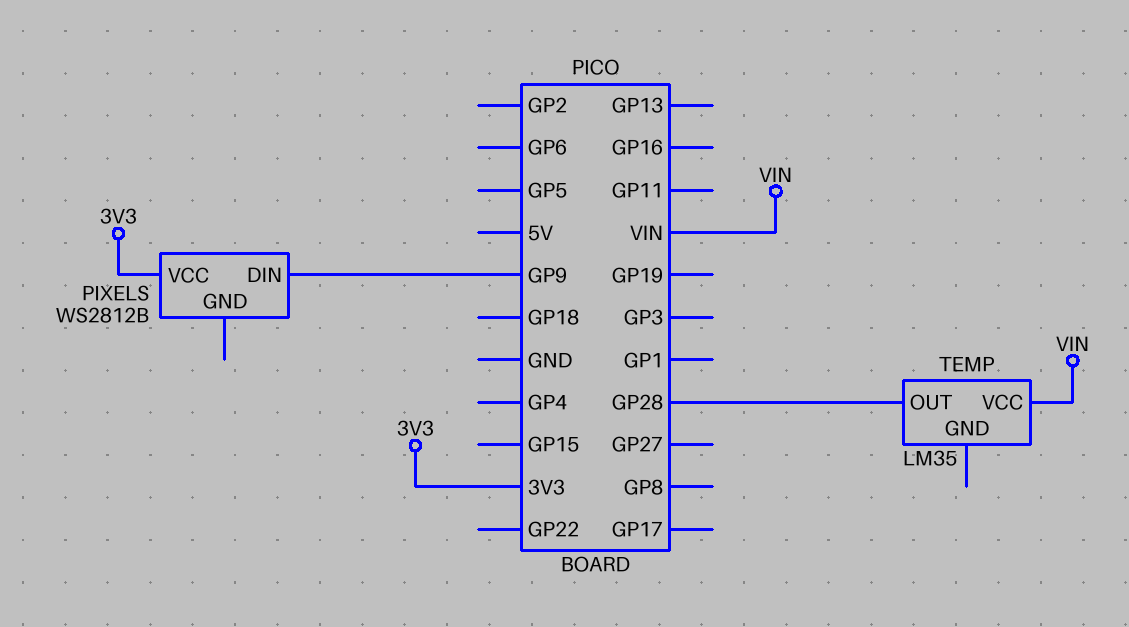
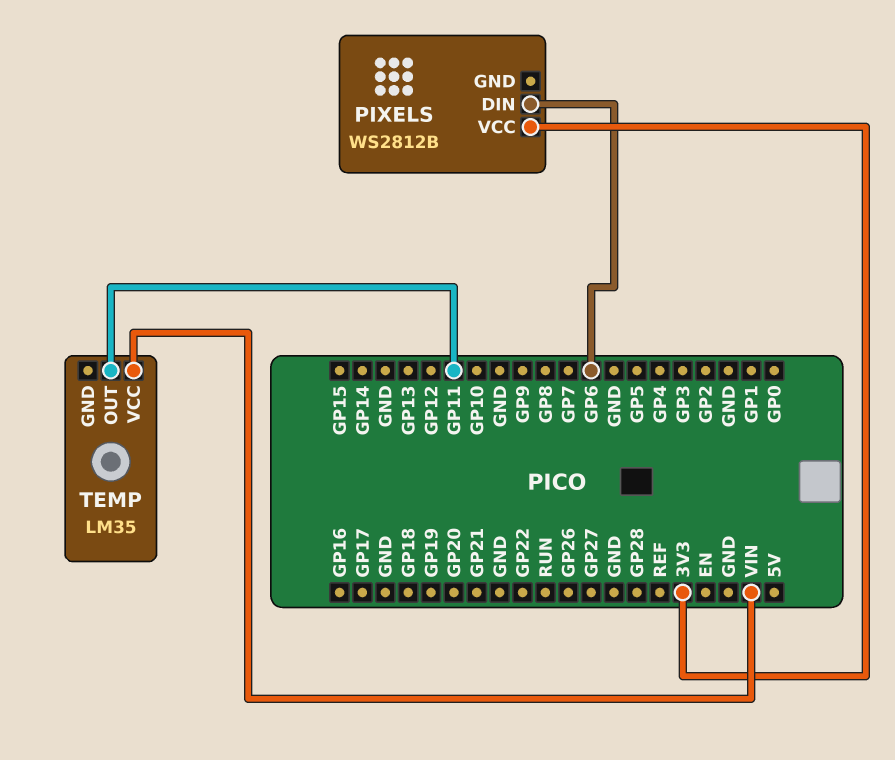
PIXELS pin DIN: GP9 -> GP6
TEMP pin OUT: GP28 -> GP11

